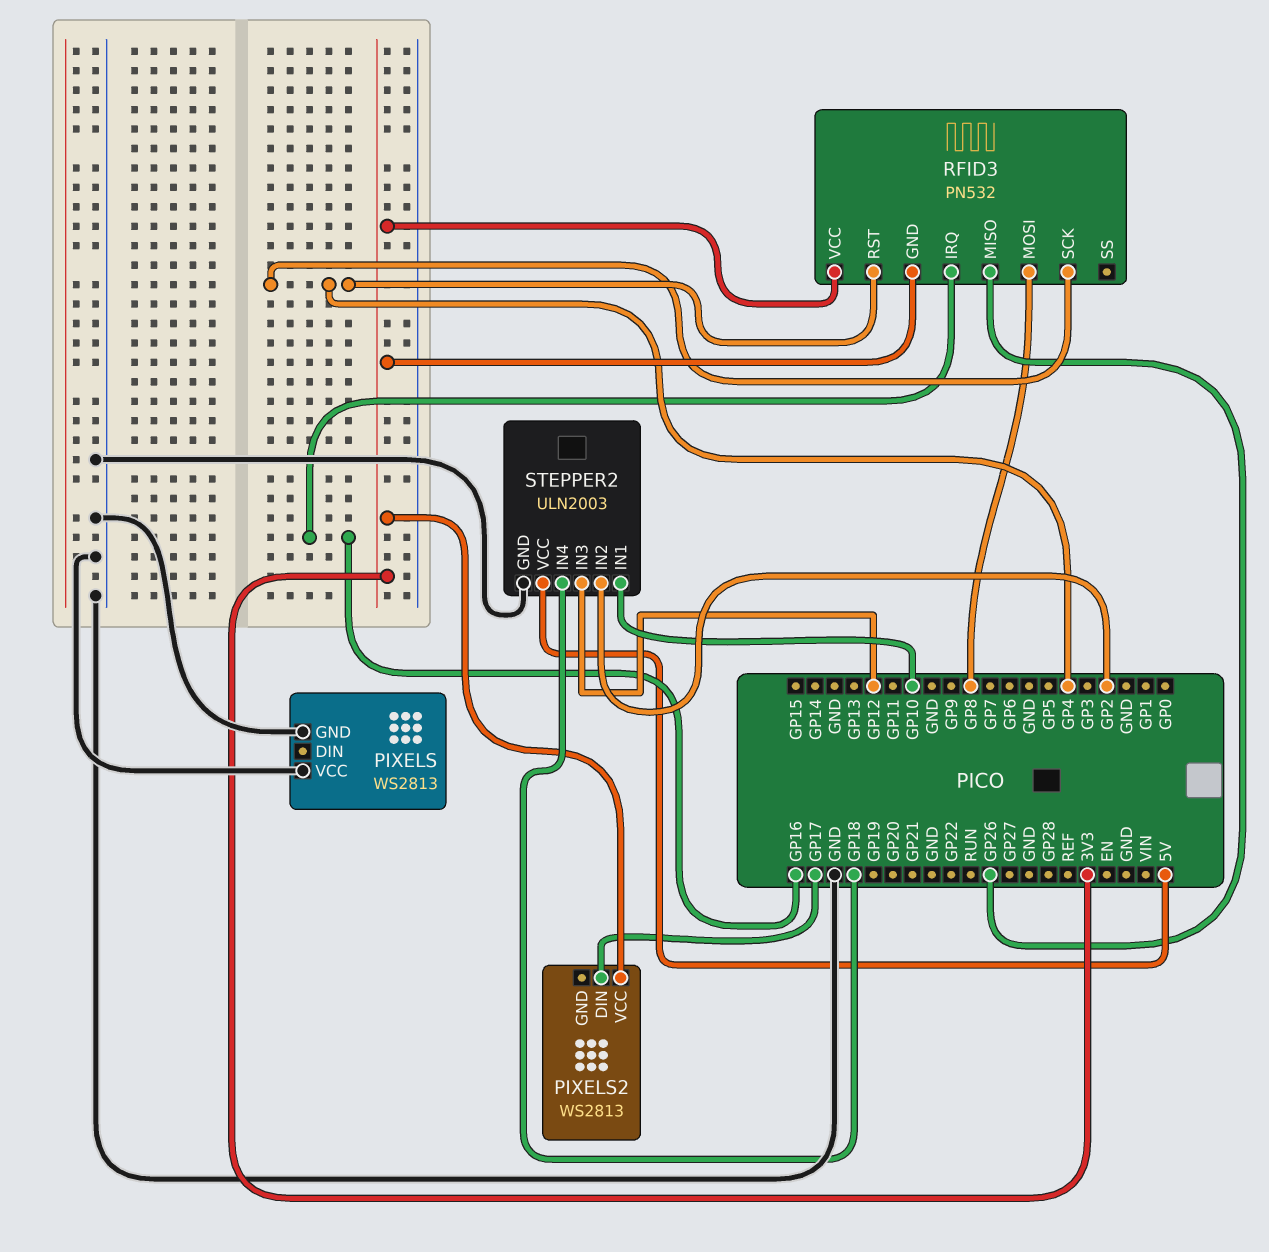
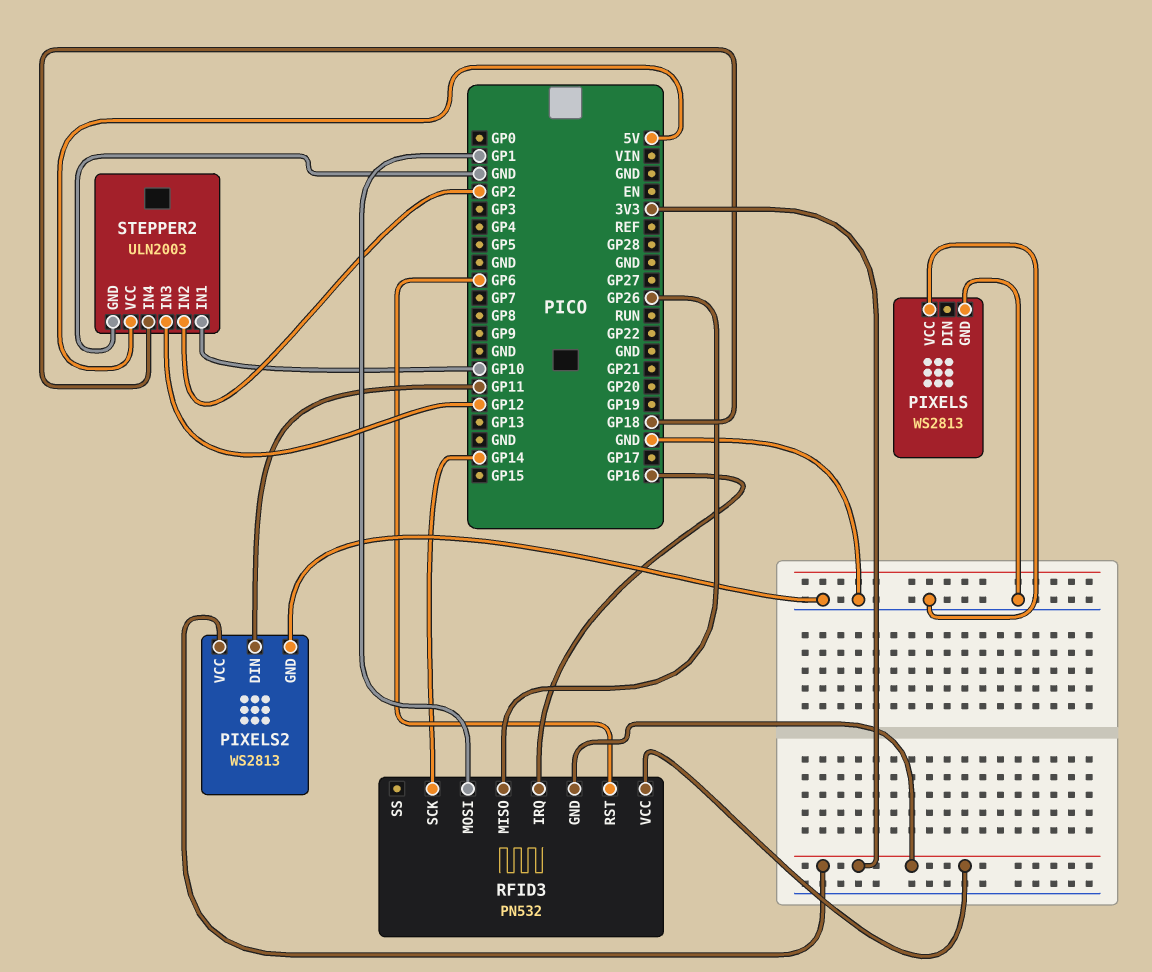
PIXELS2 pin DIN: GP17 -> GP11
PIXELS2 pin GND: none -> GND
RFID3 pin MOSI: GP8 -> GP1
RFID3 pin RST: GP4 -> GP6
RFID3 pin SCK: GP4 -> GP14

